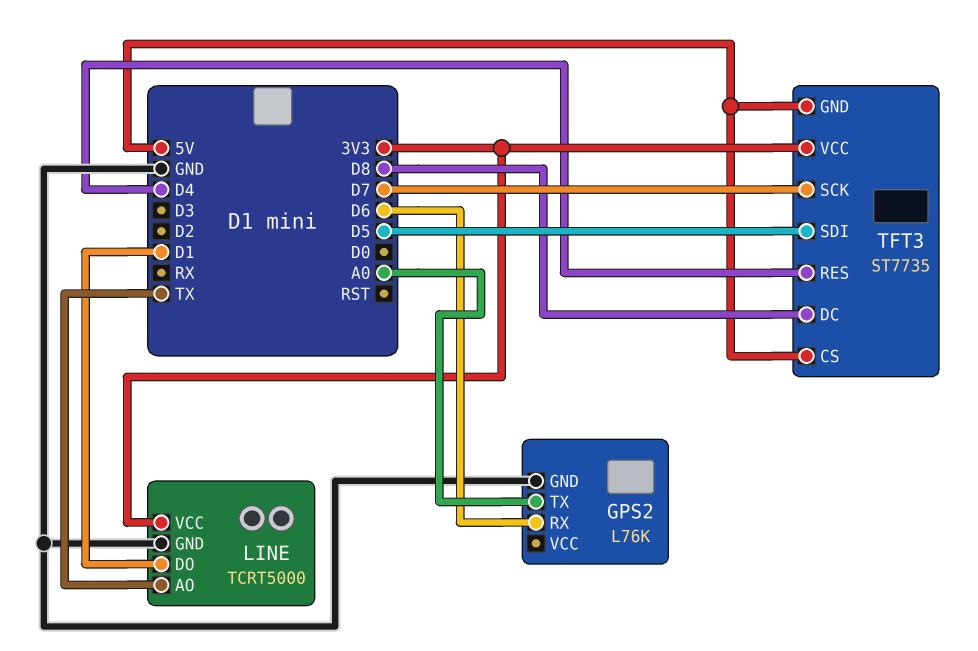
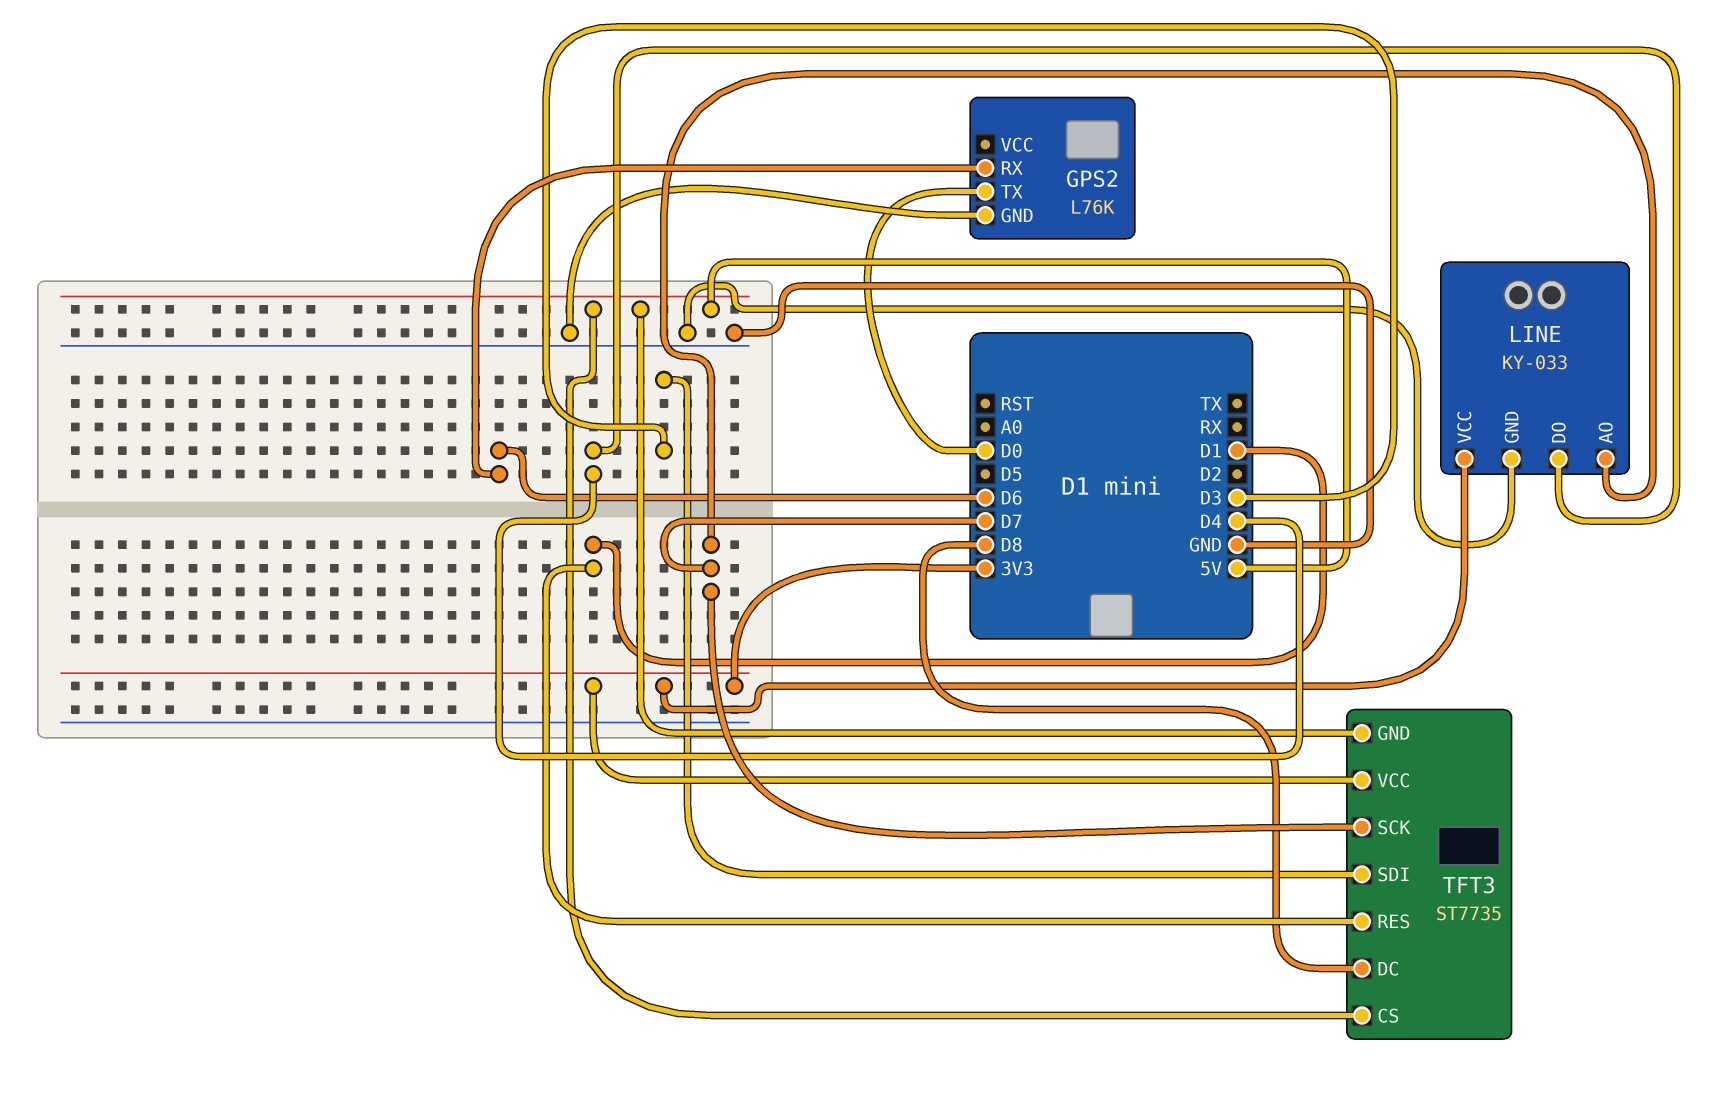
GPS2 pin TX: A0 -> D0
LINE: TCRT5000 -> KY-033
LINE pin AO: TX -> D7
LINE pin DO: D1 -> D4
TFT3 pin RES: D4 -> D1
TFT3 pin SDI: D5 -> D3

